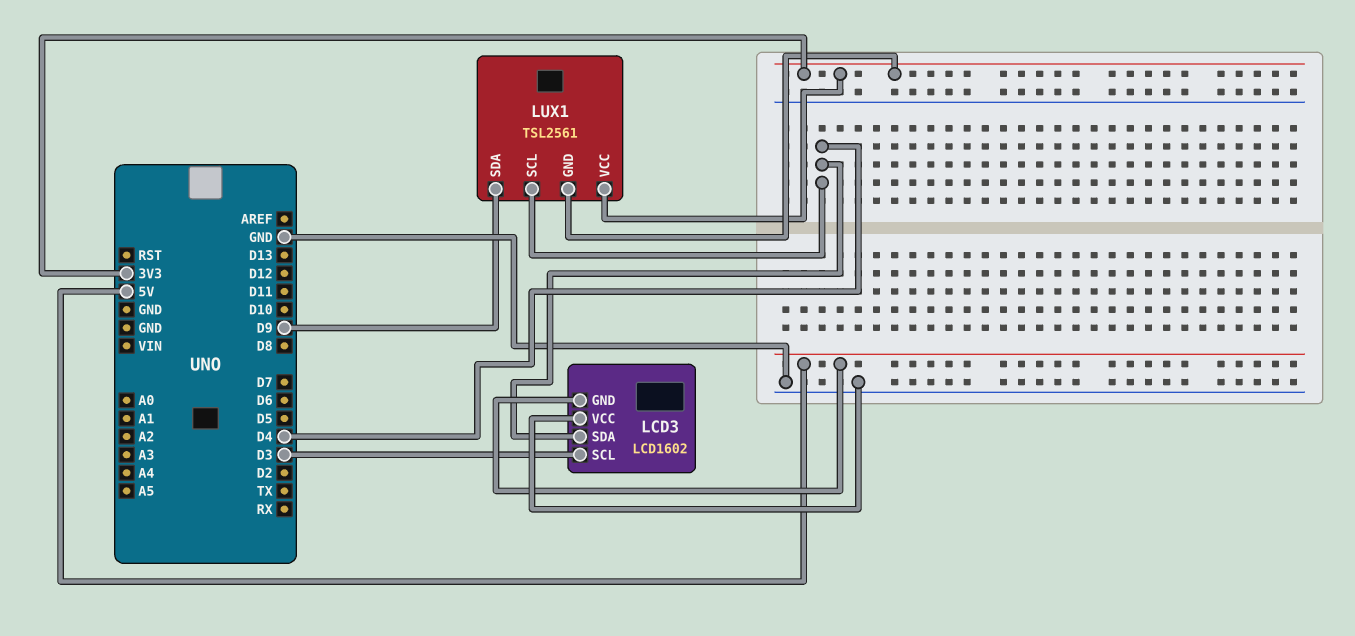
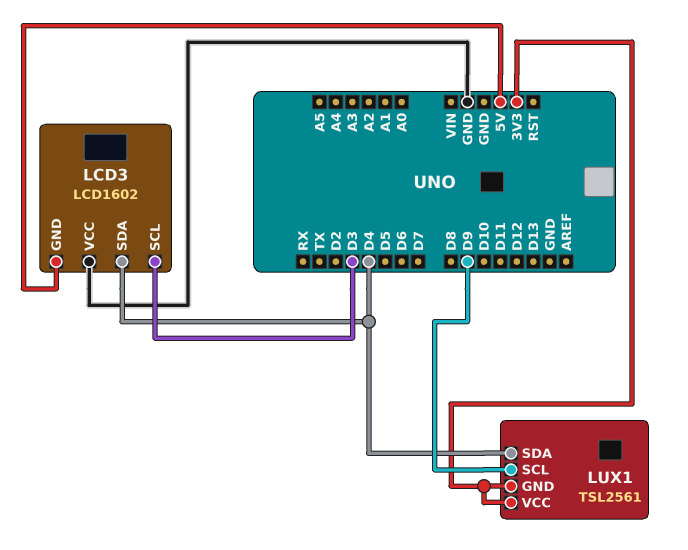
LUX1 pin SCL: D4 -> D9
LUX1 pin SDA: D9 -> D4

